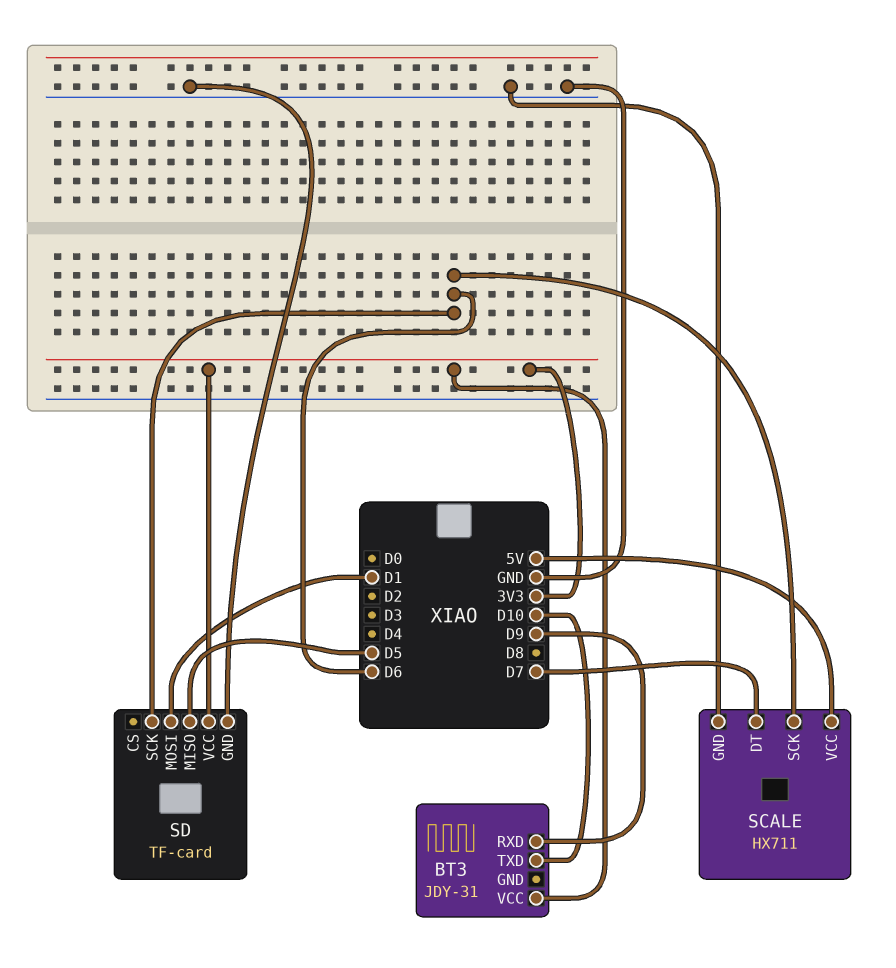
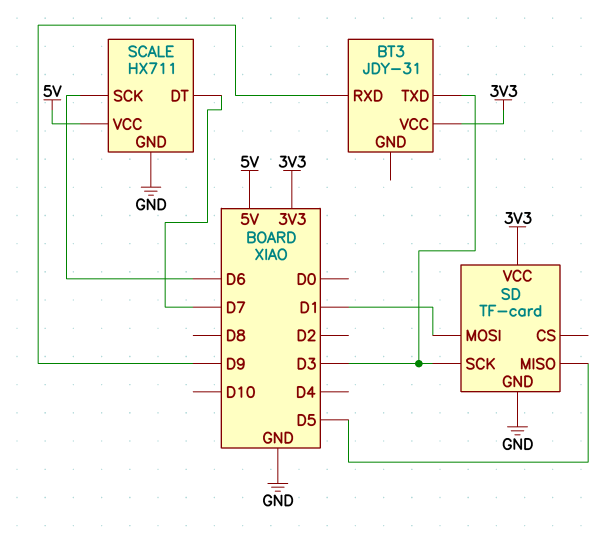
BT3 pin TXD: D10 -> D3
SD pin SCK: D6 -> D3

